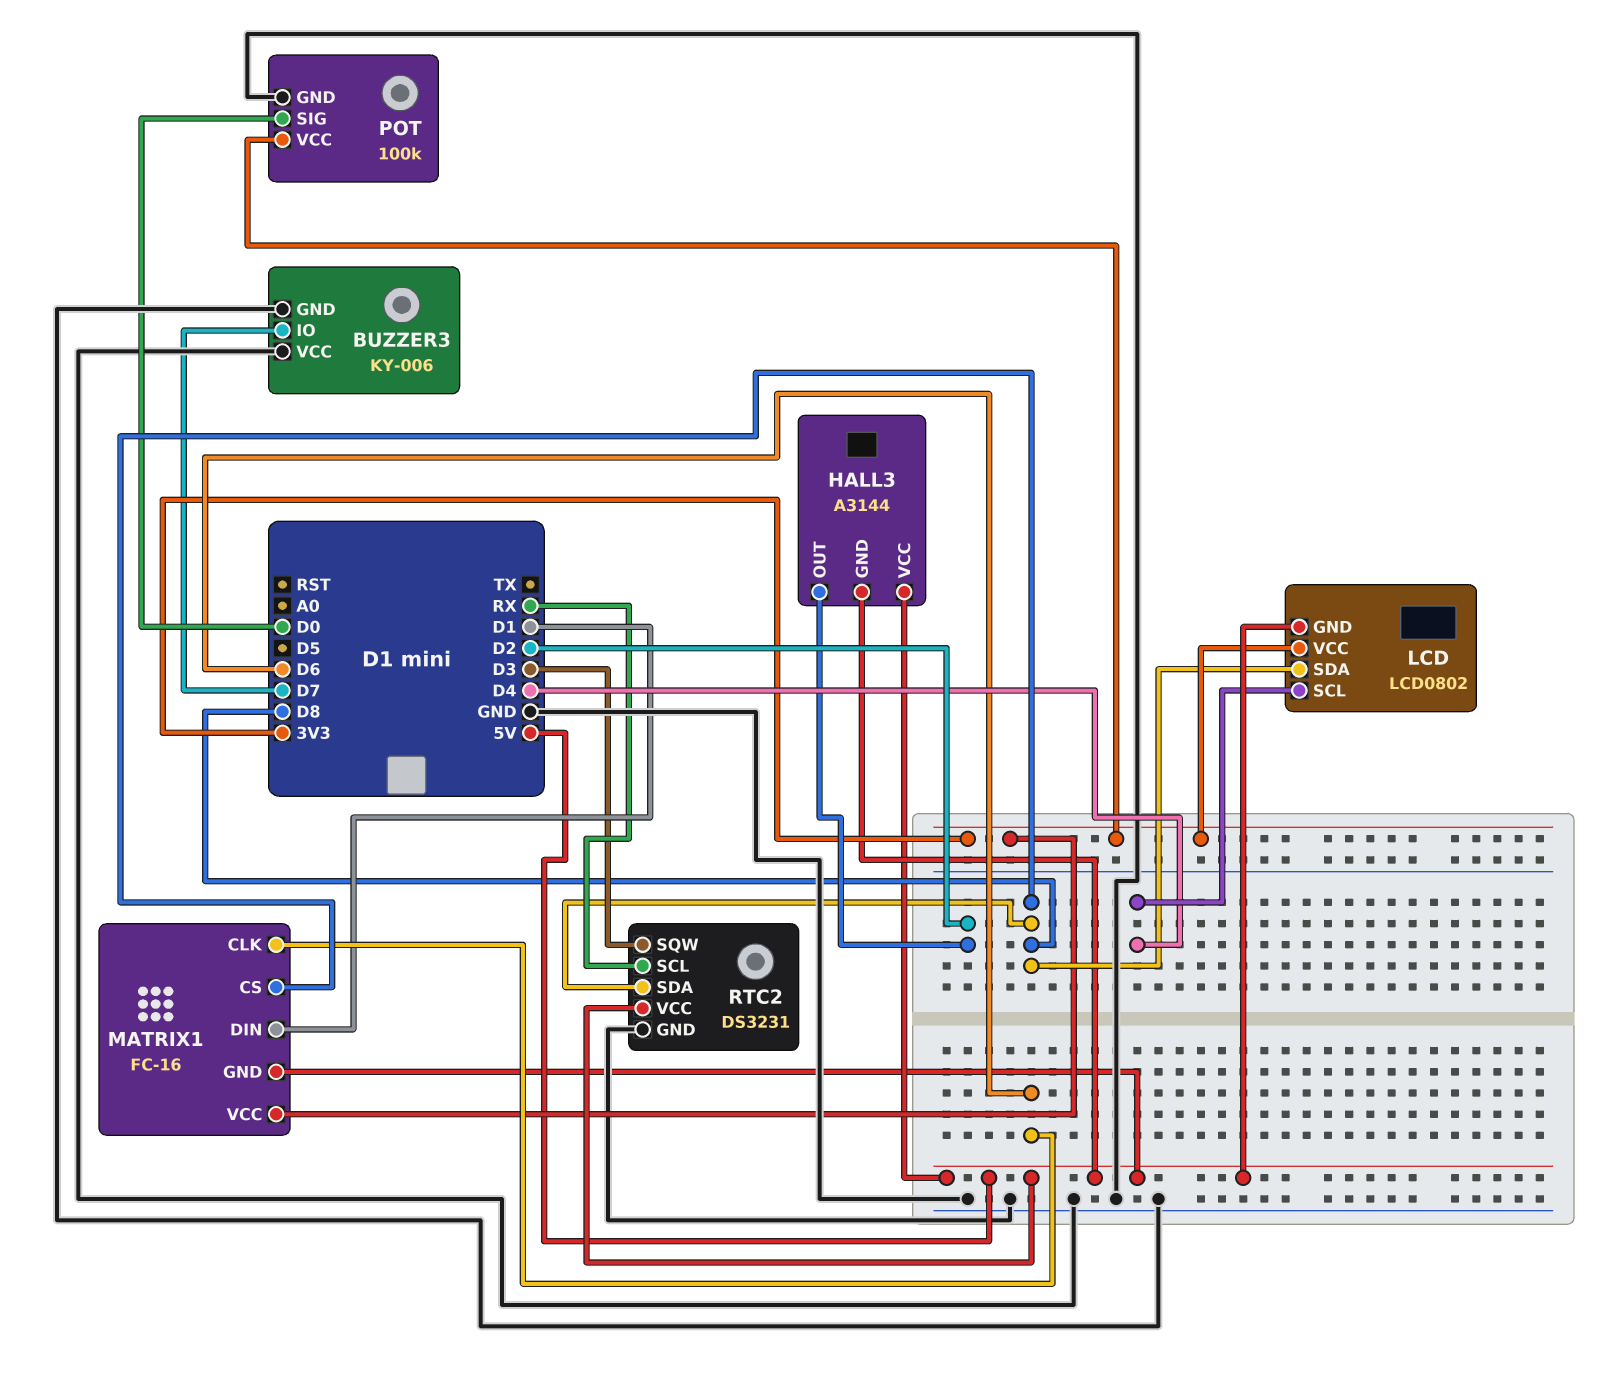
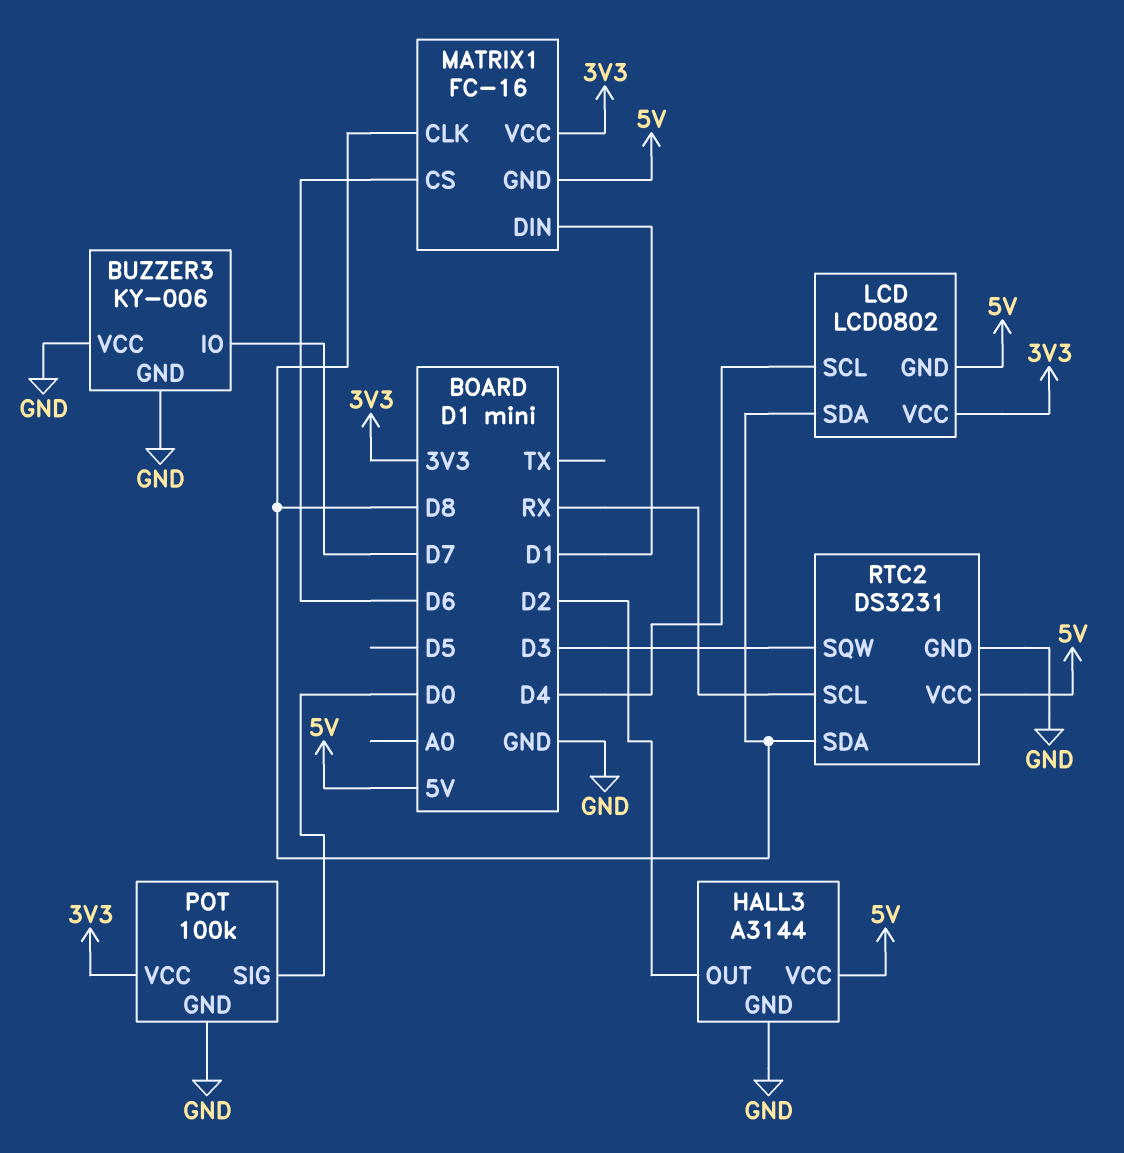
HALL3 pin GND: 5V -> GND
MATRIX1 pin CLK: D6 -> D8
MATRIX1 pin CS: D8 -> D6

